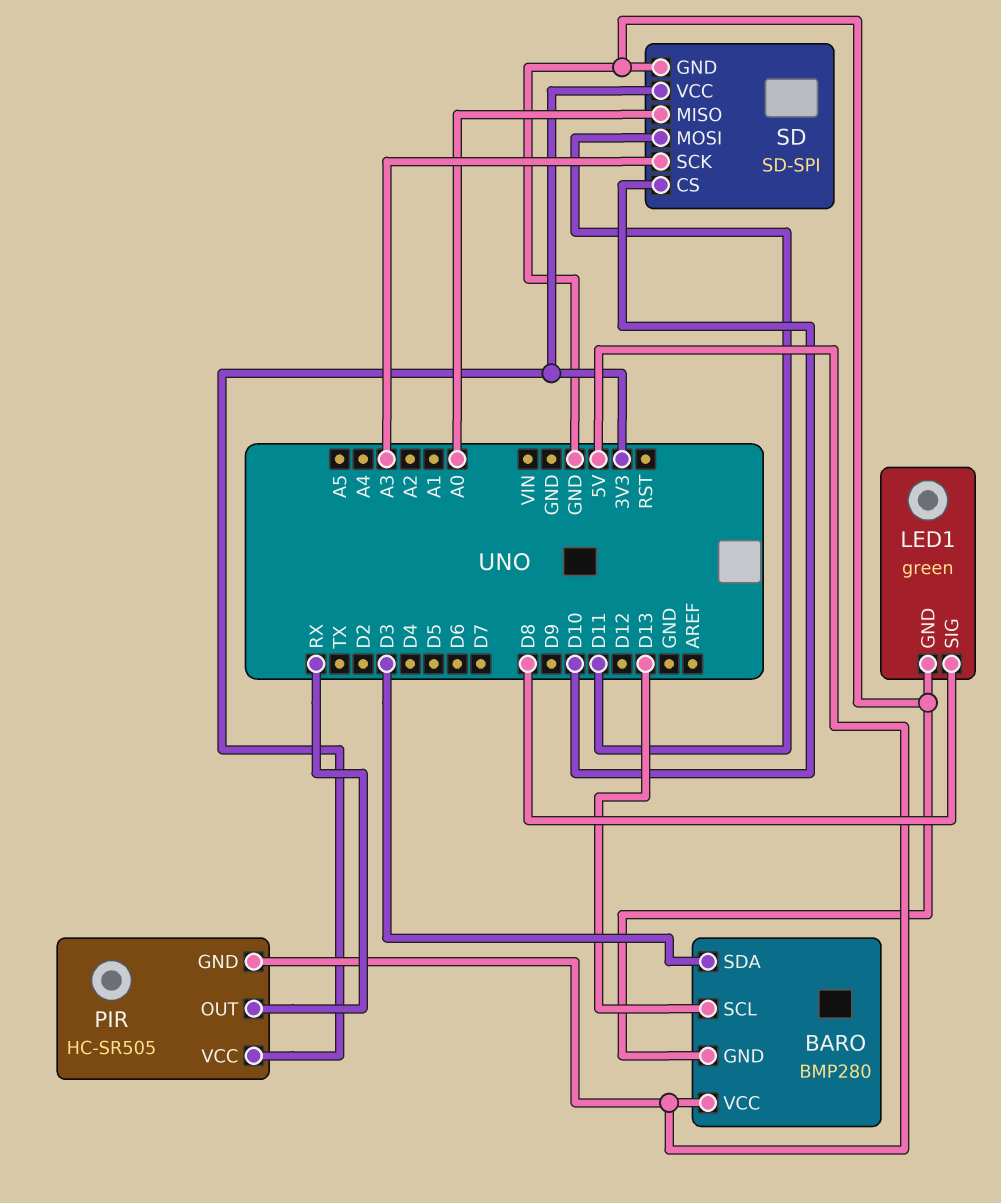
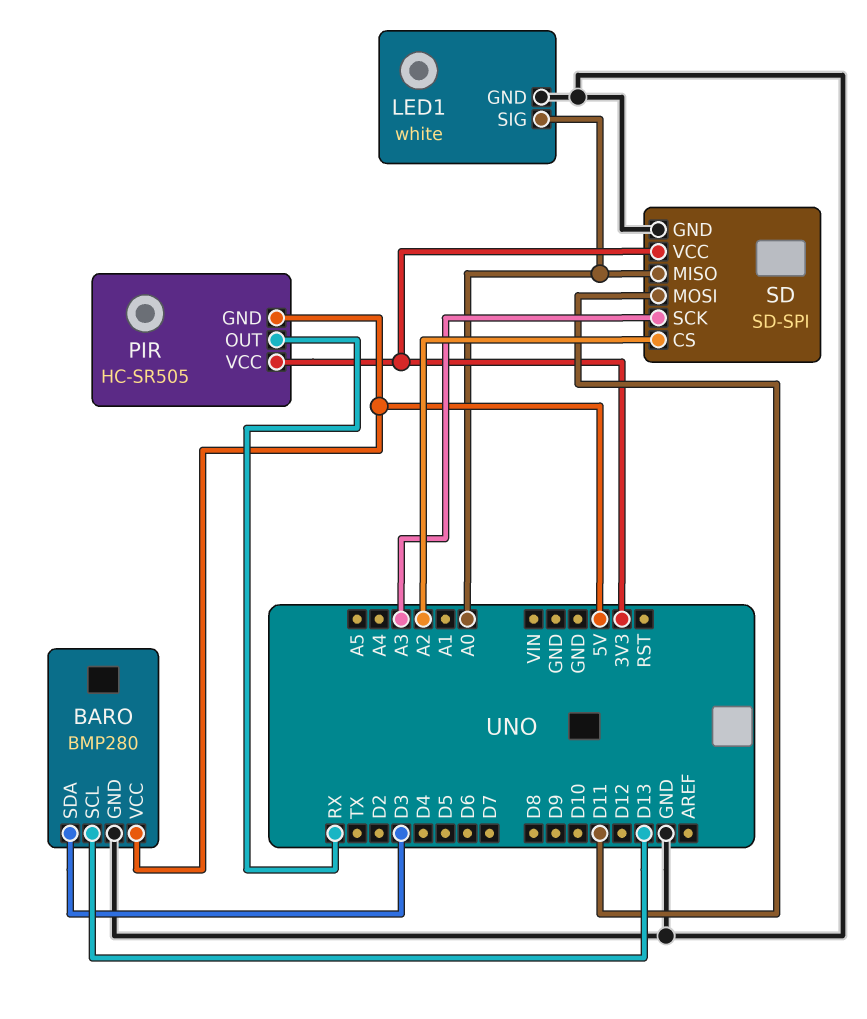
LED1: green -> white
LED1 pin SIG: D8 -> A0
SD pin CS: D10 -> A2

